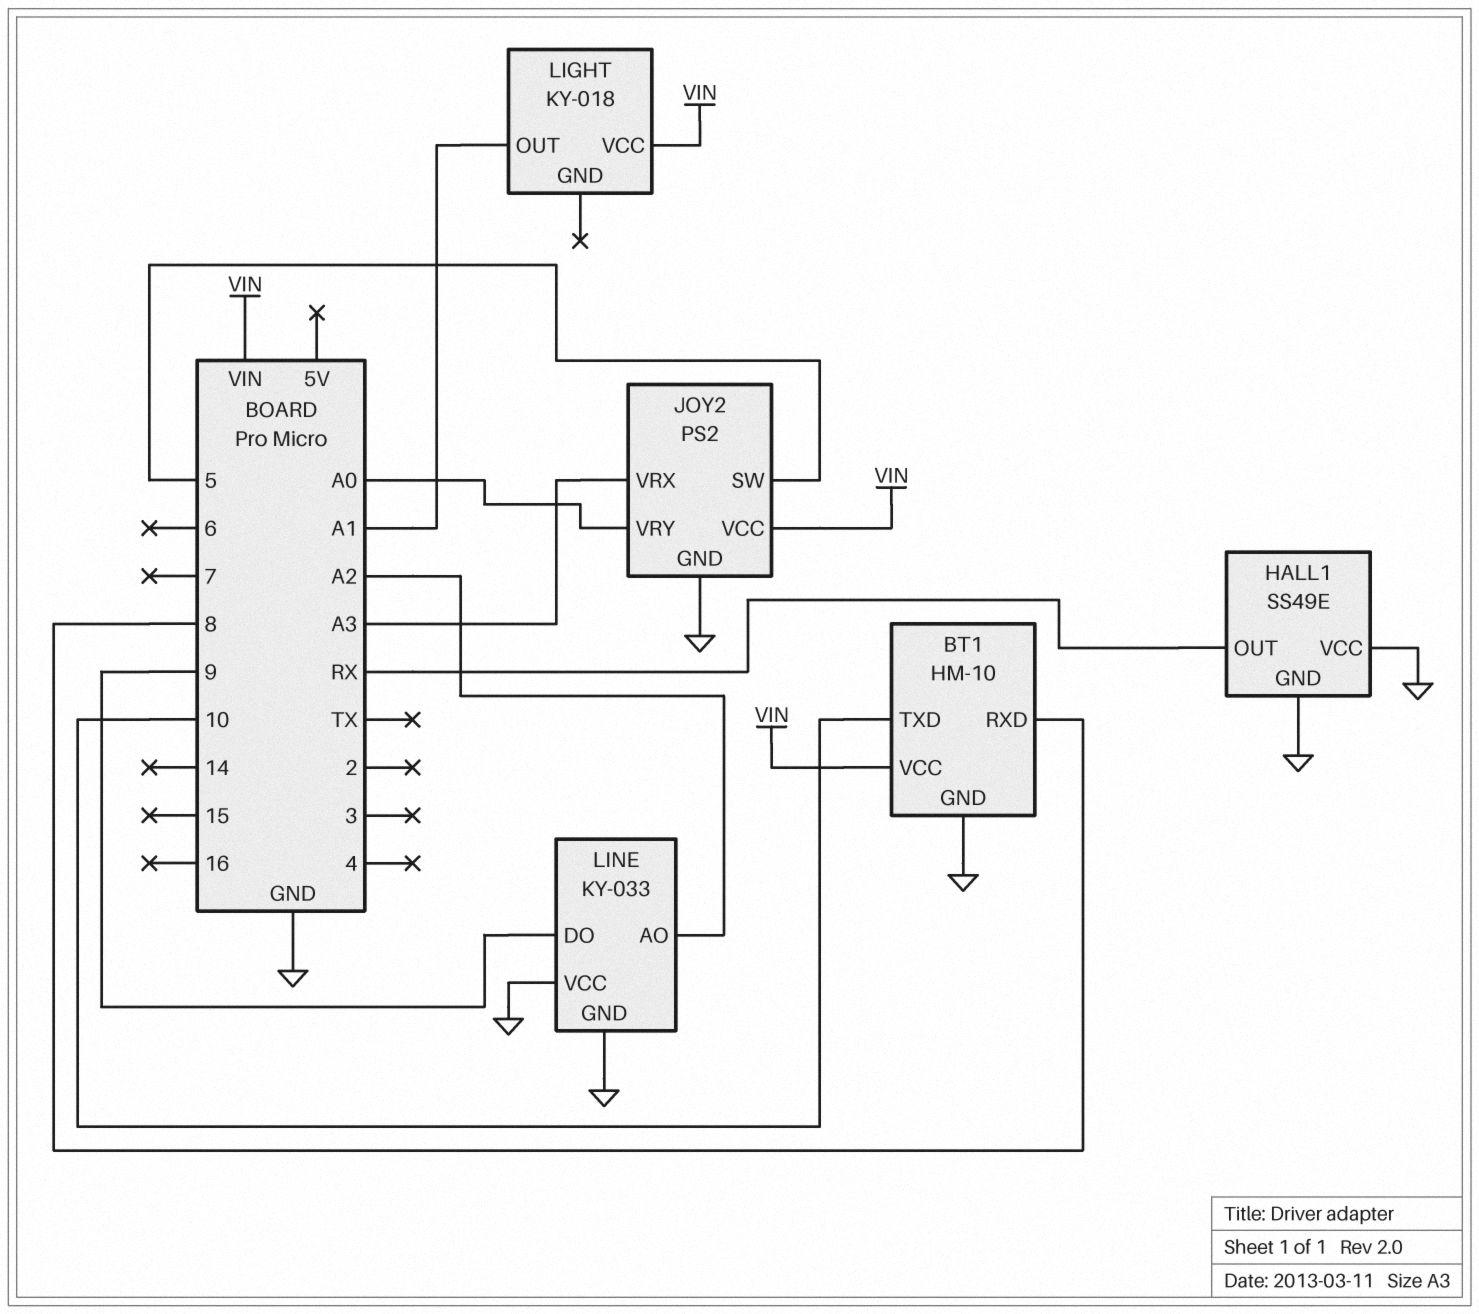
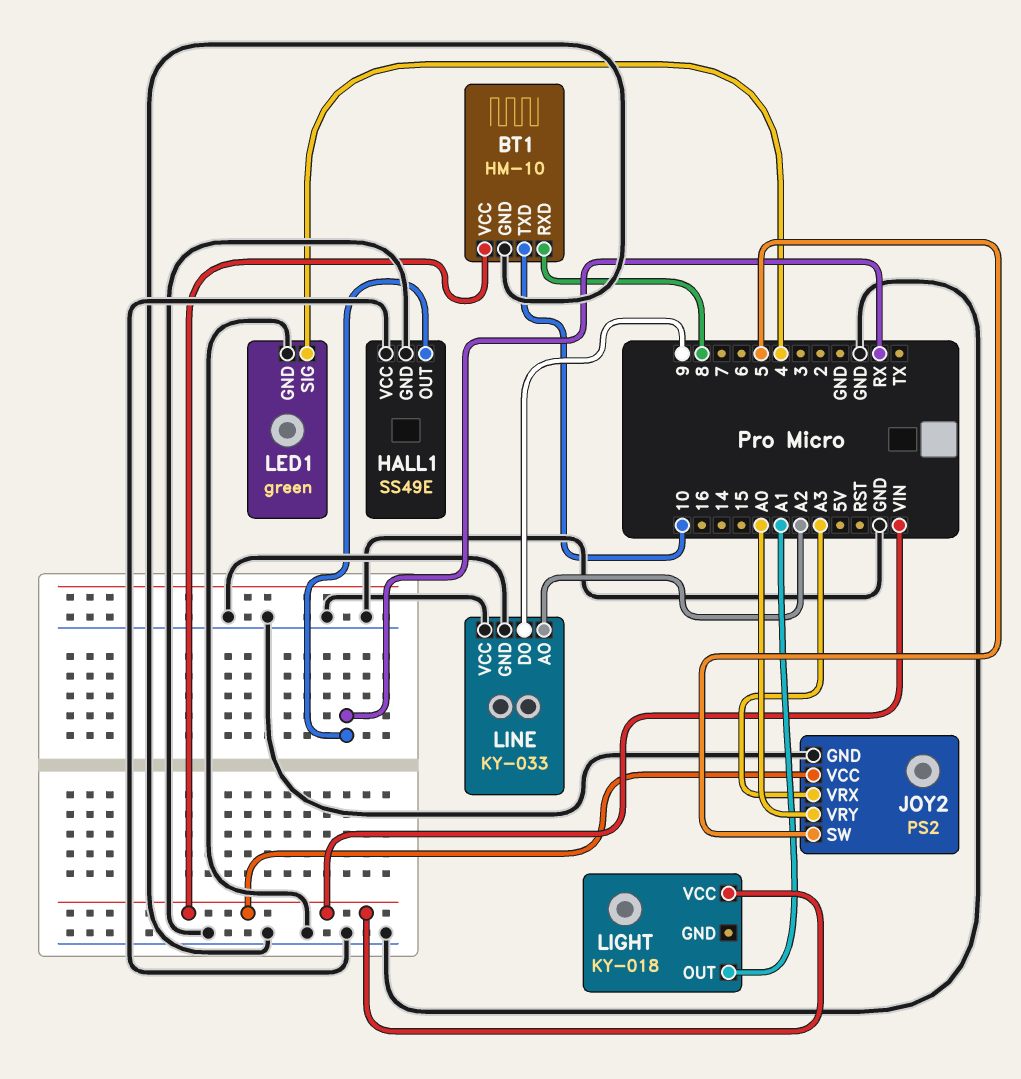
LED1: none -> green
LED1 pin GND: none -> GND
LED1 pin SIG: none -> 4

